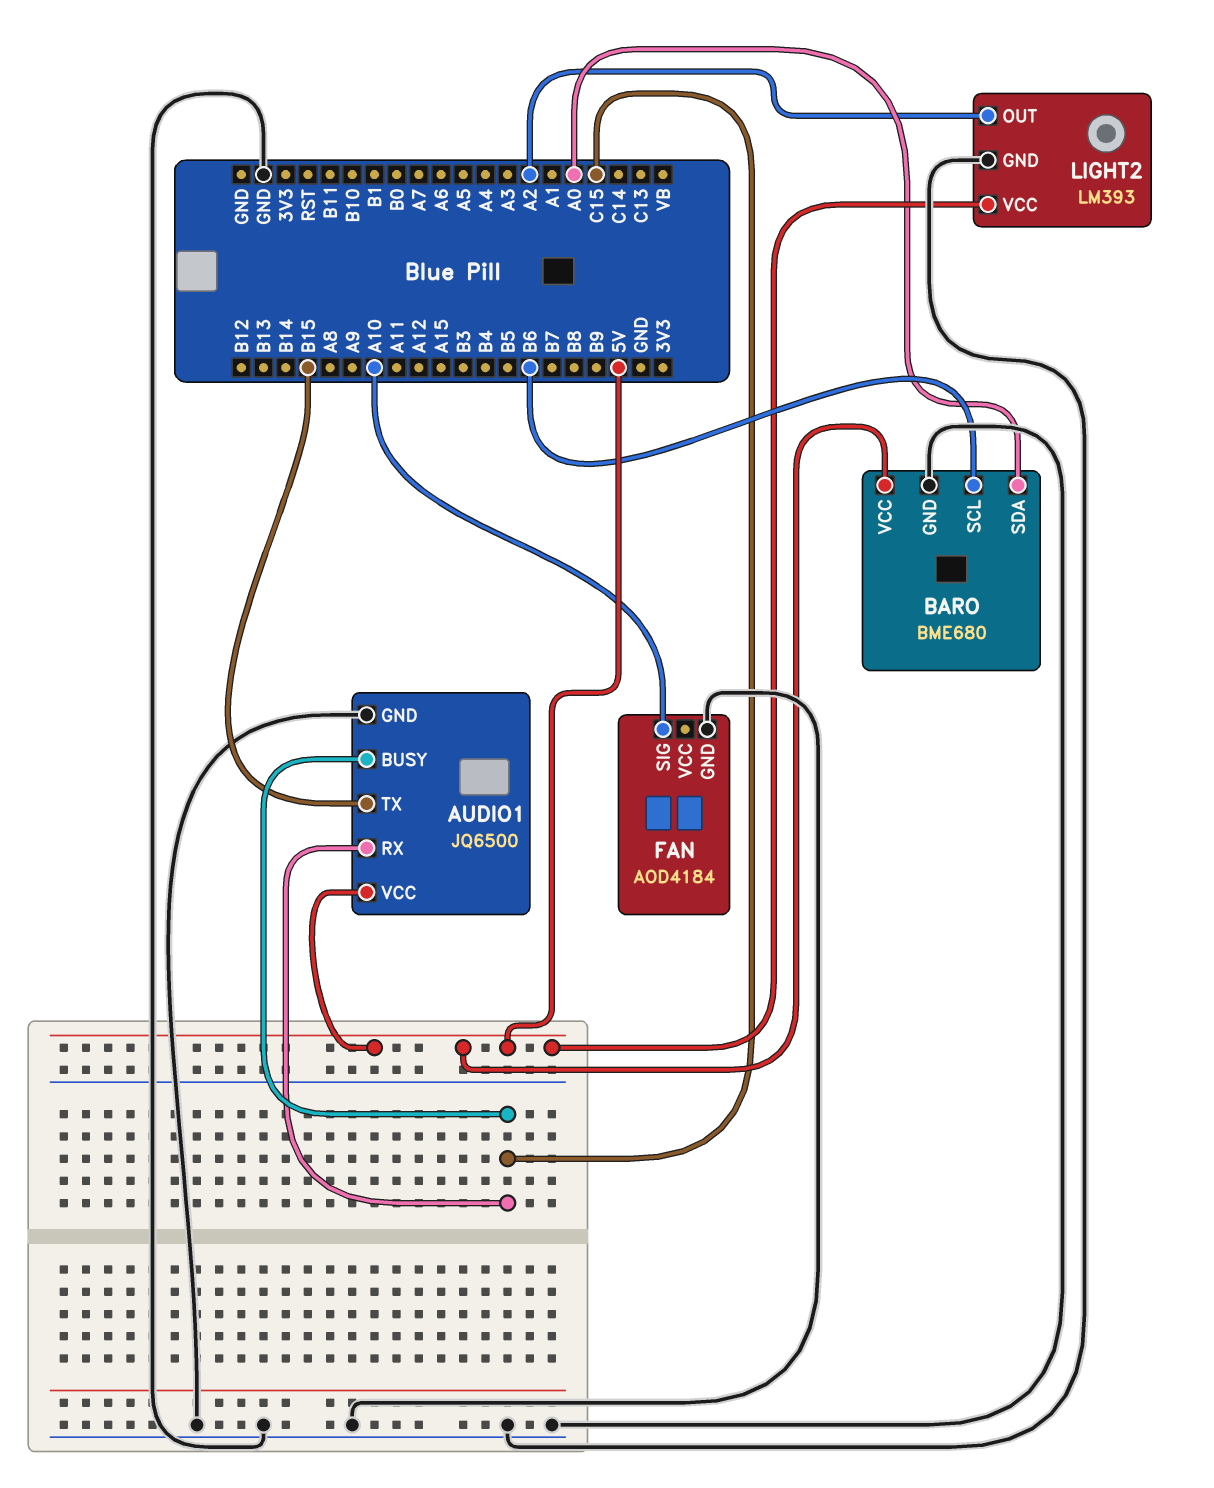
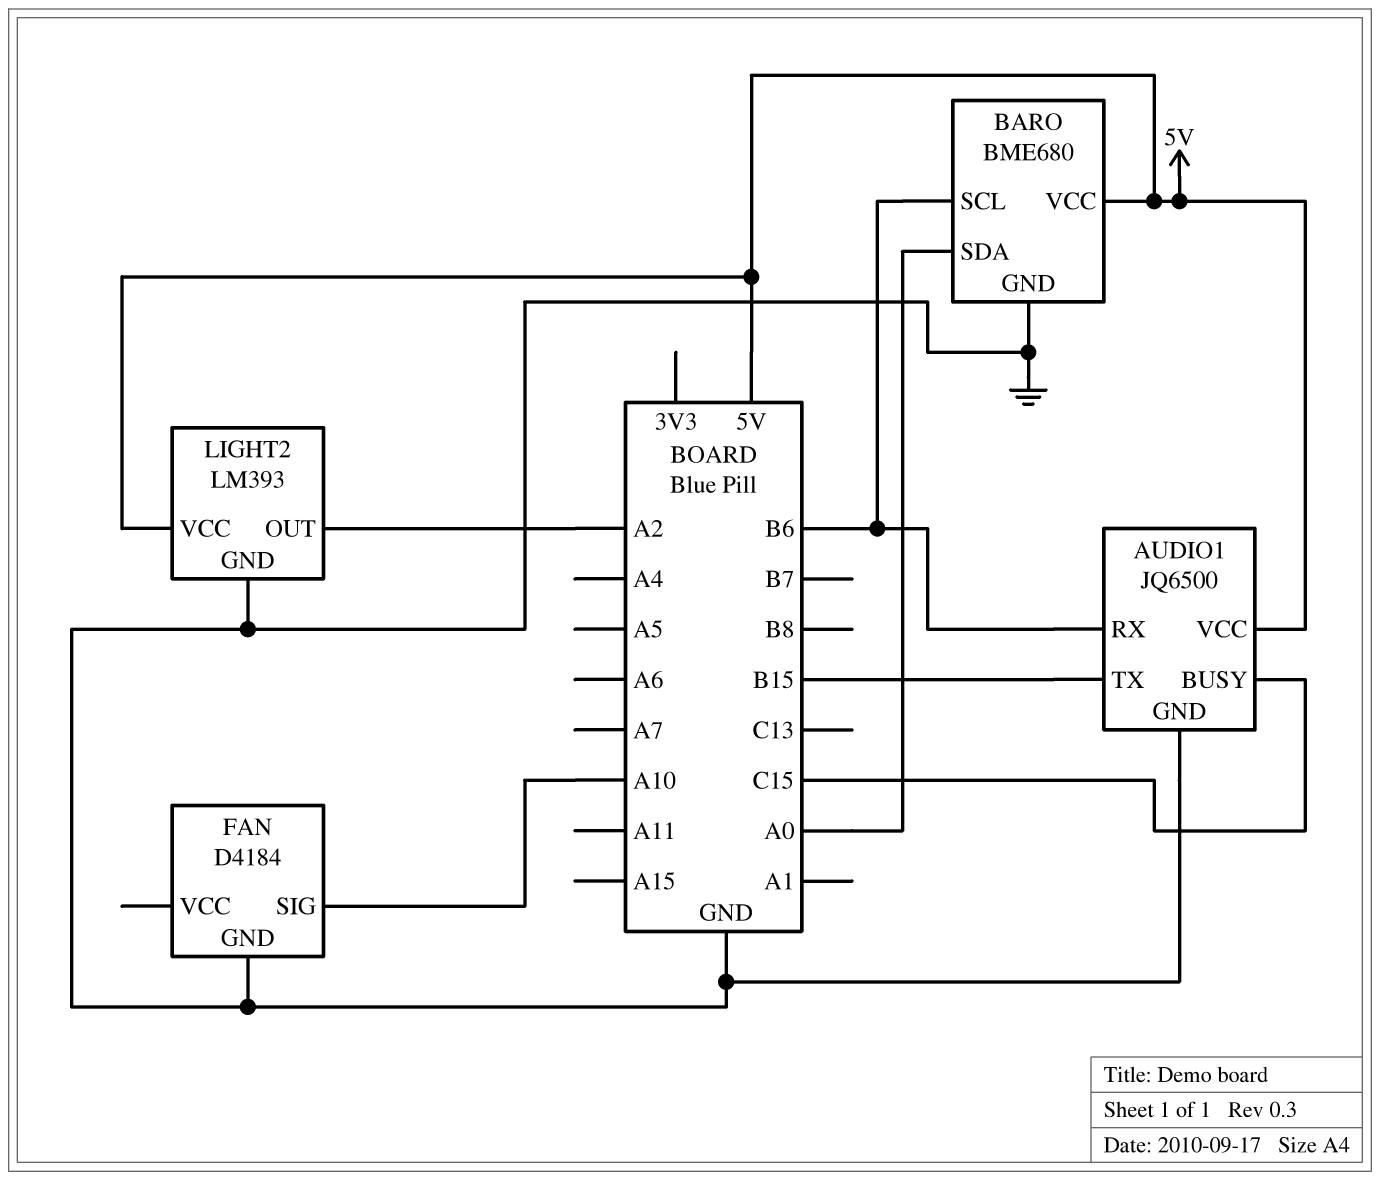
AUDIO1 pin RX: C15 -> B6
FAN: AOD4184 -> D4184

